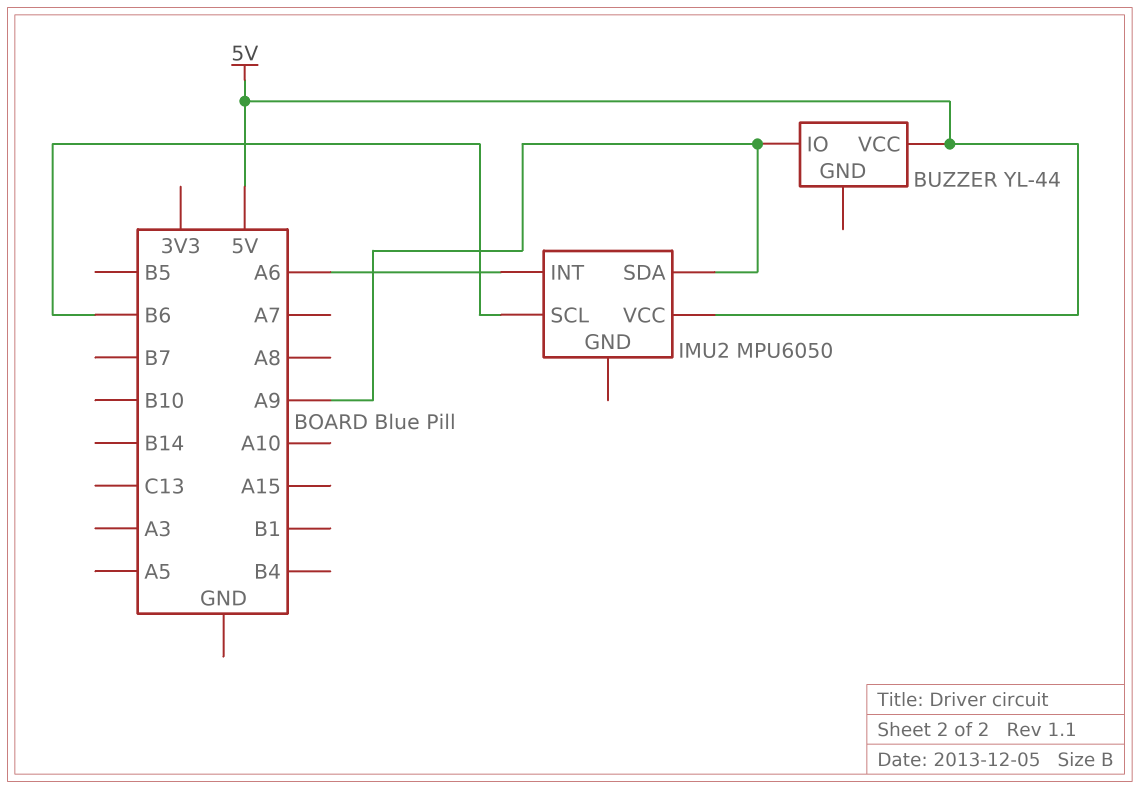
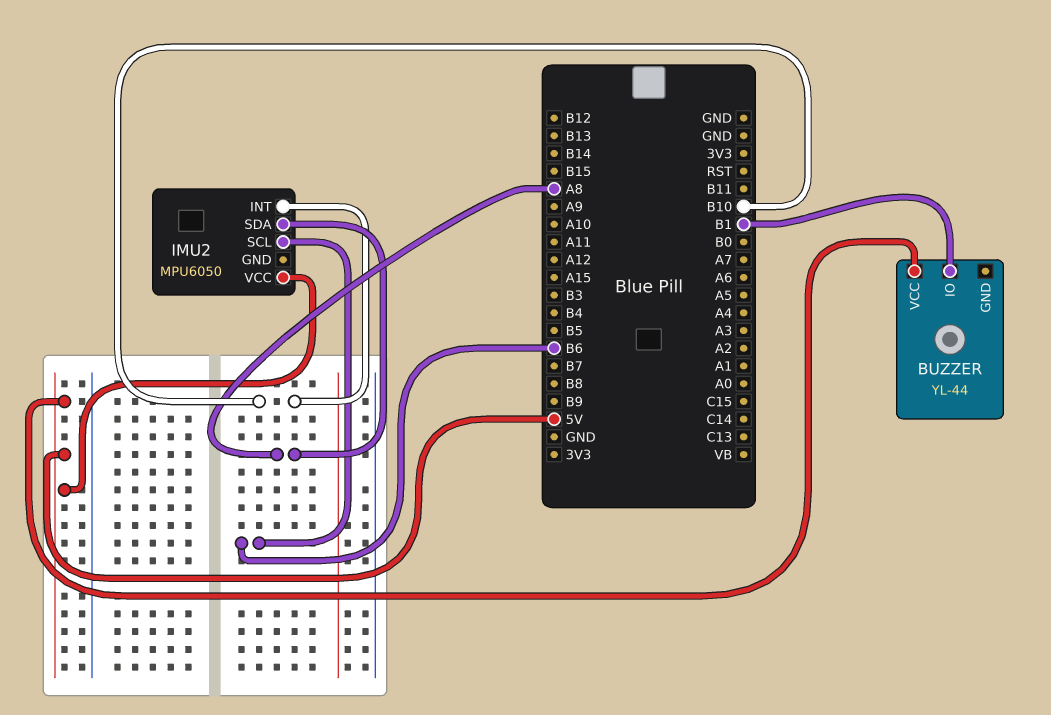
BUZZER pin IO: A9 -> B1
IMU2 pin INT: A6 -> B10
IMU2 pin SDA: A9 -> A8

